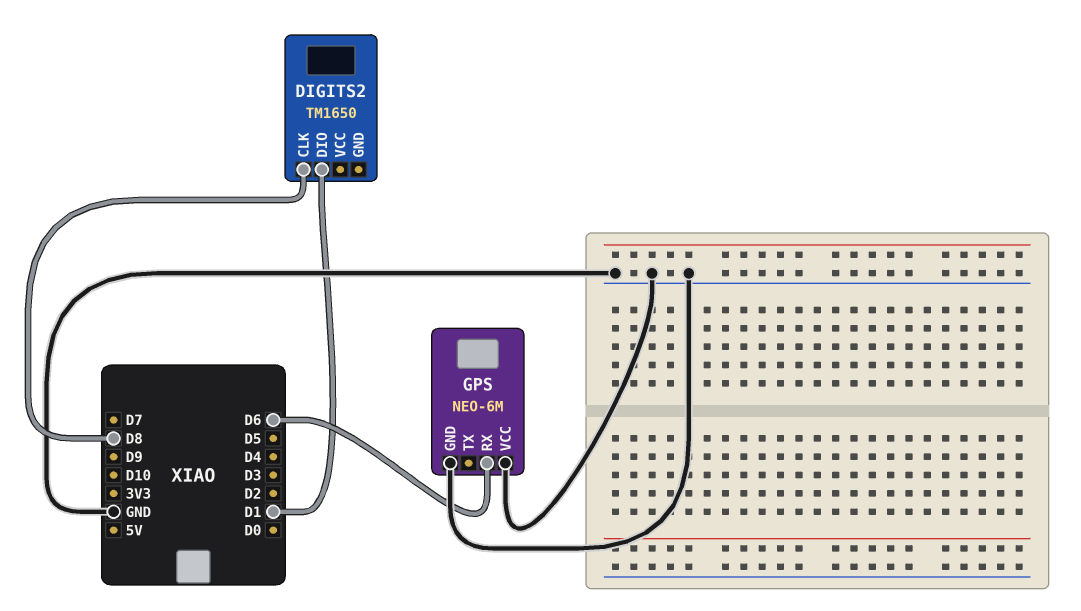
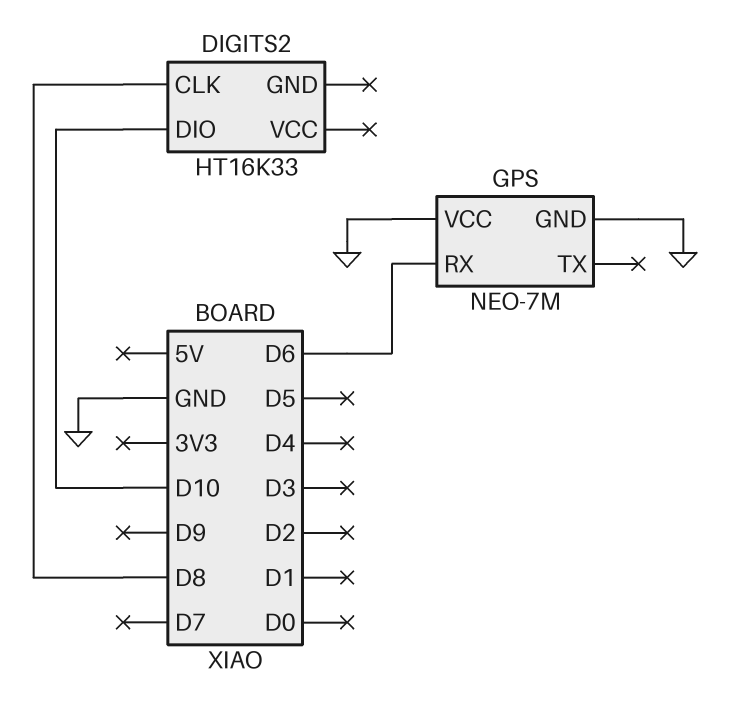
DIGITS2: TM1650 -> HT16K33
DIGITS2 pin DIO: D1 -> D10
GPS: NEO-6M -> NEO-7M

